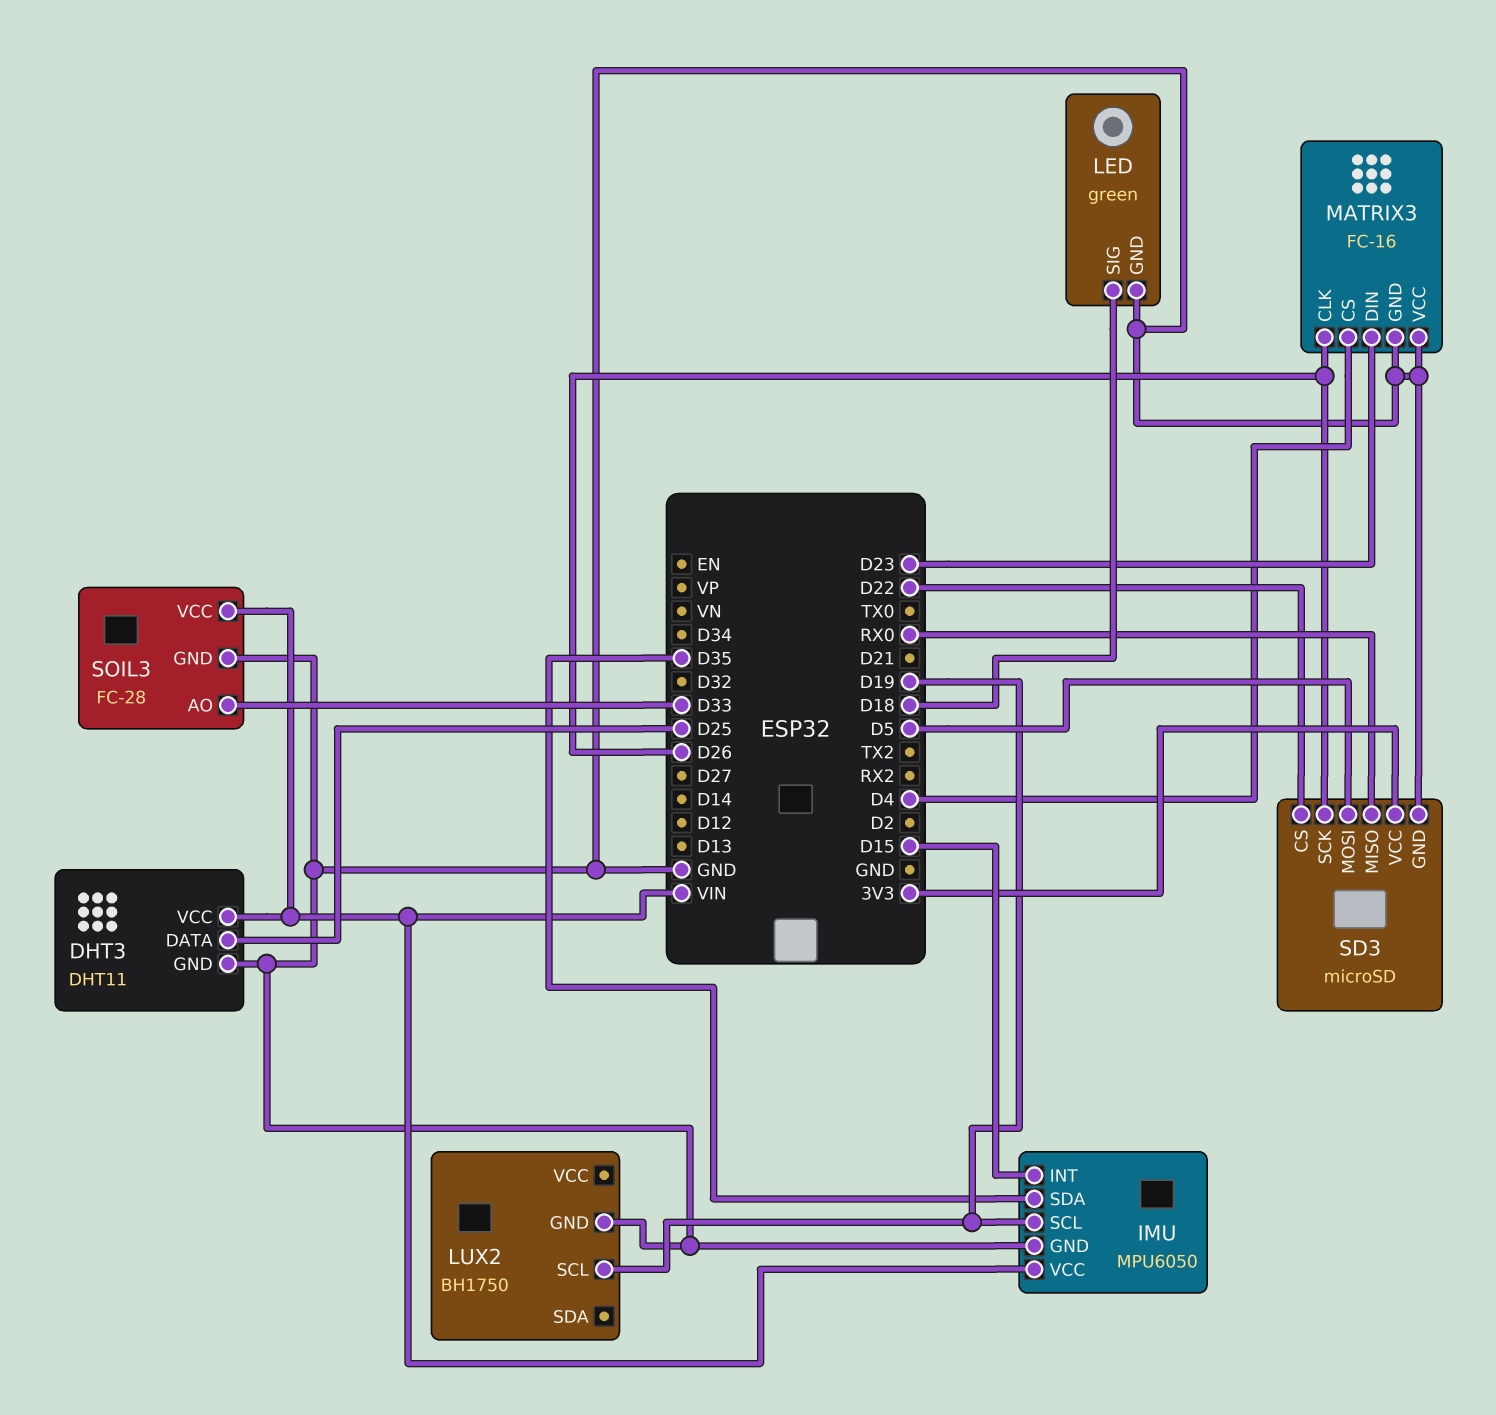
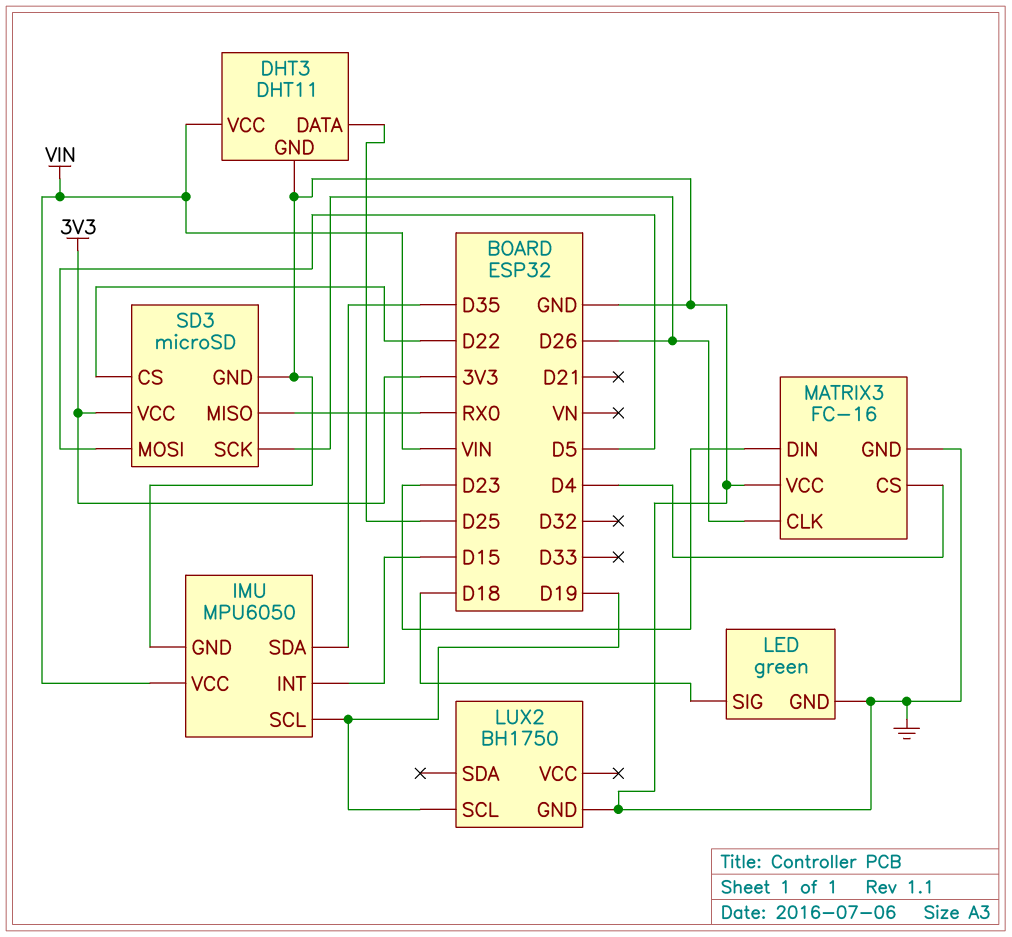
SOIL3: FC-28 -> none
SOIL3 pin AO: D33 -> none
SOIL3 pin GND: GND -> none
SOIL3 pin VCC: VIN -> none

